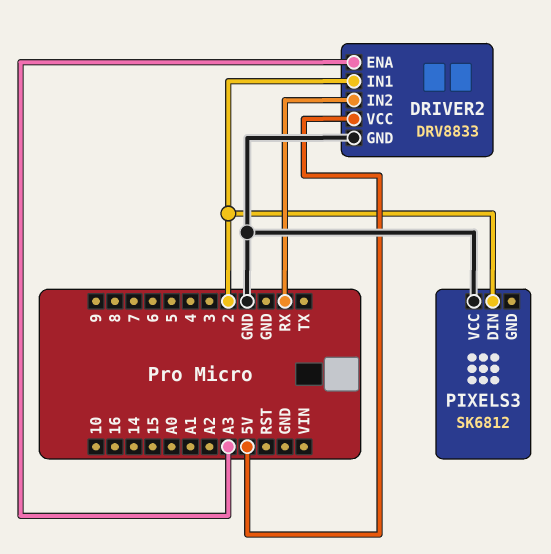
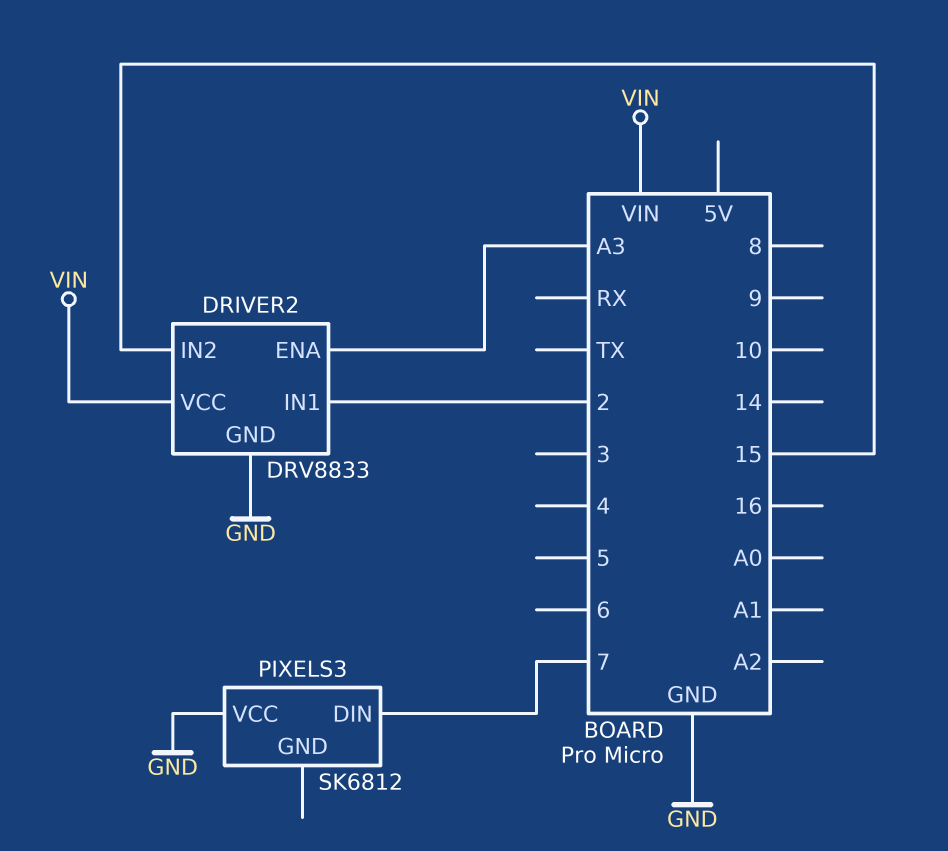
DRIVER2 pin IN2: RX -> 15
DRIVER2 pin VCC: 5V -> VIN
PIXELS3 pin DIN: 2 -> 7

